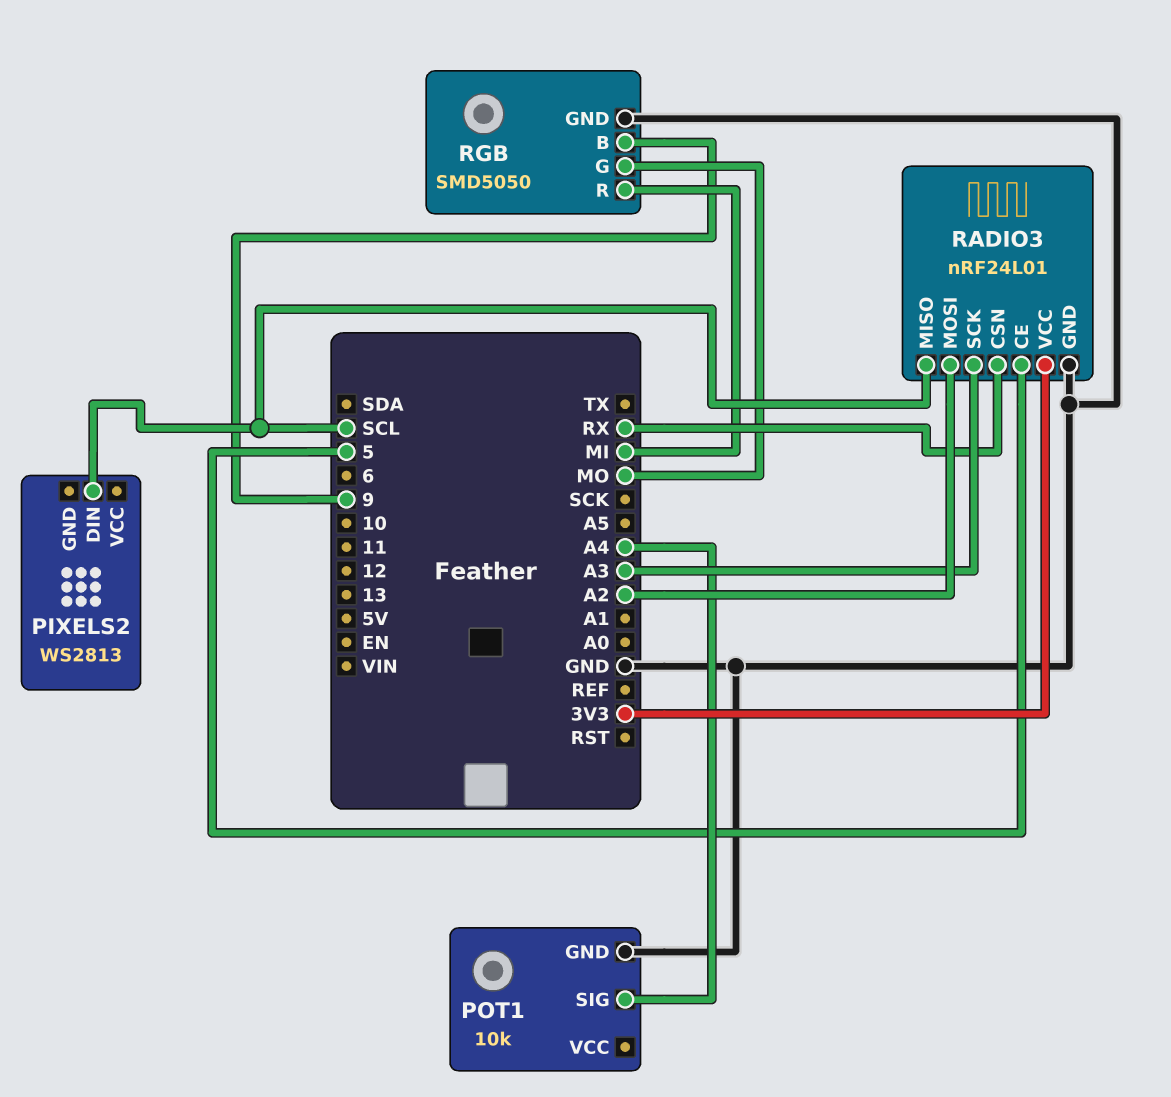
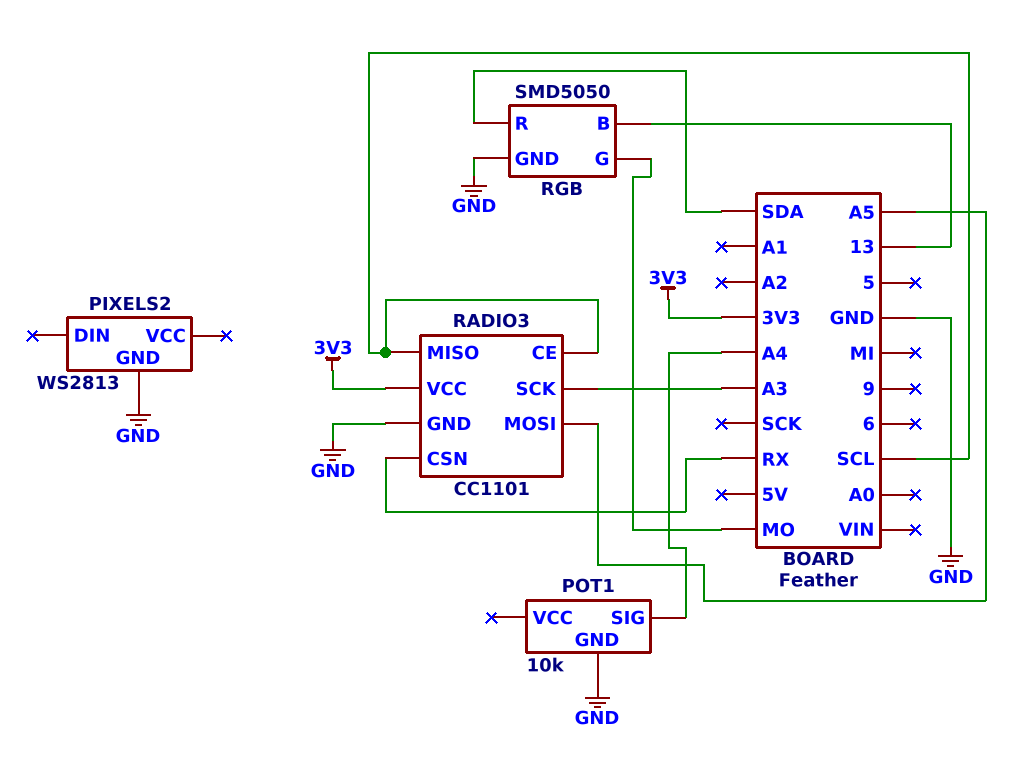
PIXELS2 pin DIN: SCL -> none
PIXELS2 pin GND: none -> GND
RADIO3: nRF24L01 -> CC1101
RADIO3 pin CE: 5 -> SCL
RADIO3 pin MOSI: A2 -> A5
RGB pin B: 9 -> 13
RGB pin R: MI -> SDA

